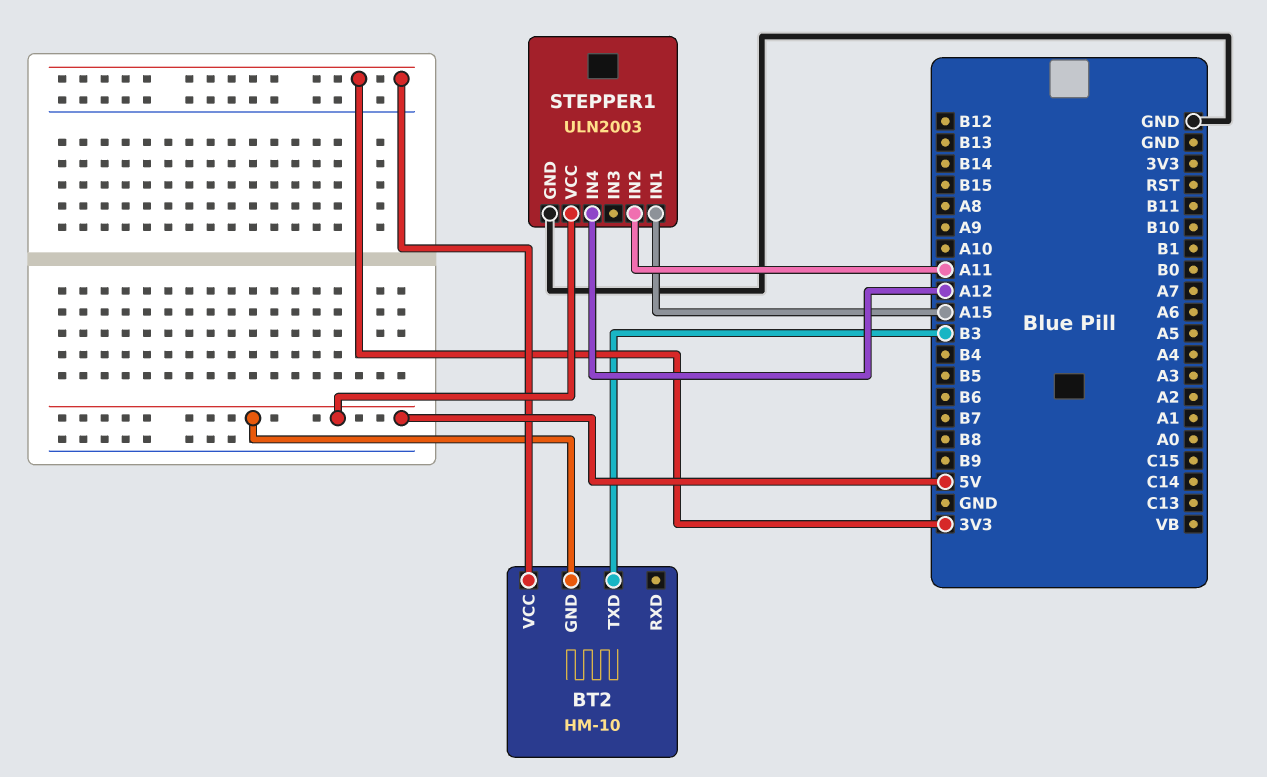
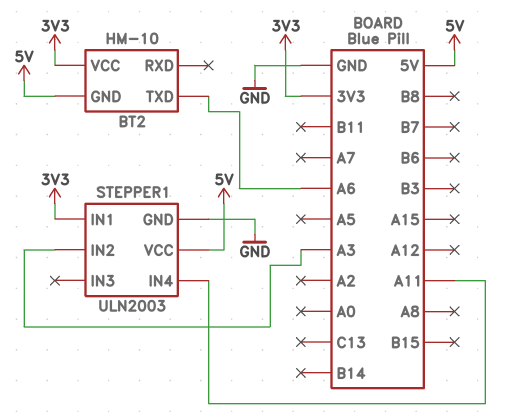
BT2 pin TXD: B3 -> A6
STEPPER1 pin IN1: A15 -> 3V3
STEPPER1 pin IN2: A11 -> A3
STEPPER1 pin IN4: A12 -> A11

